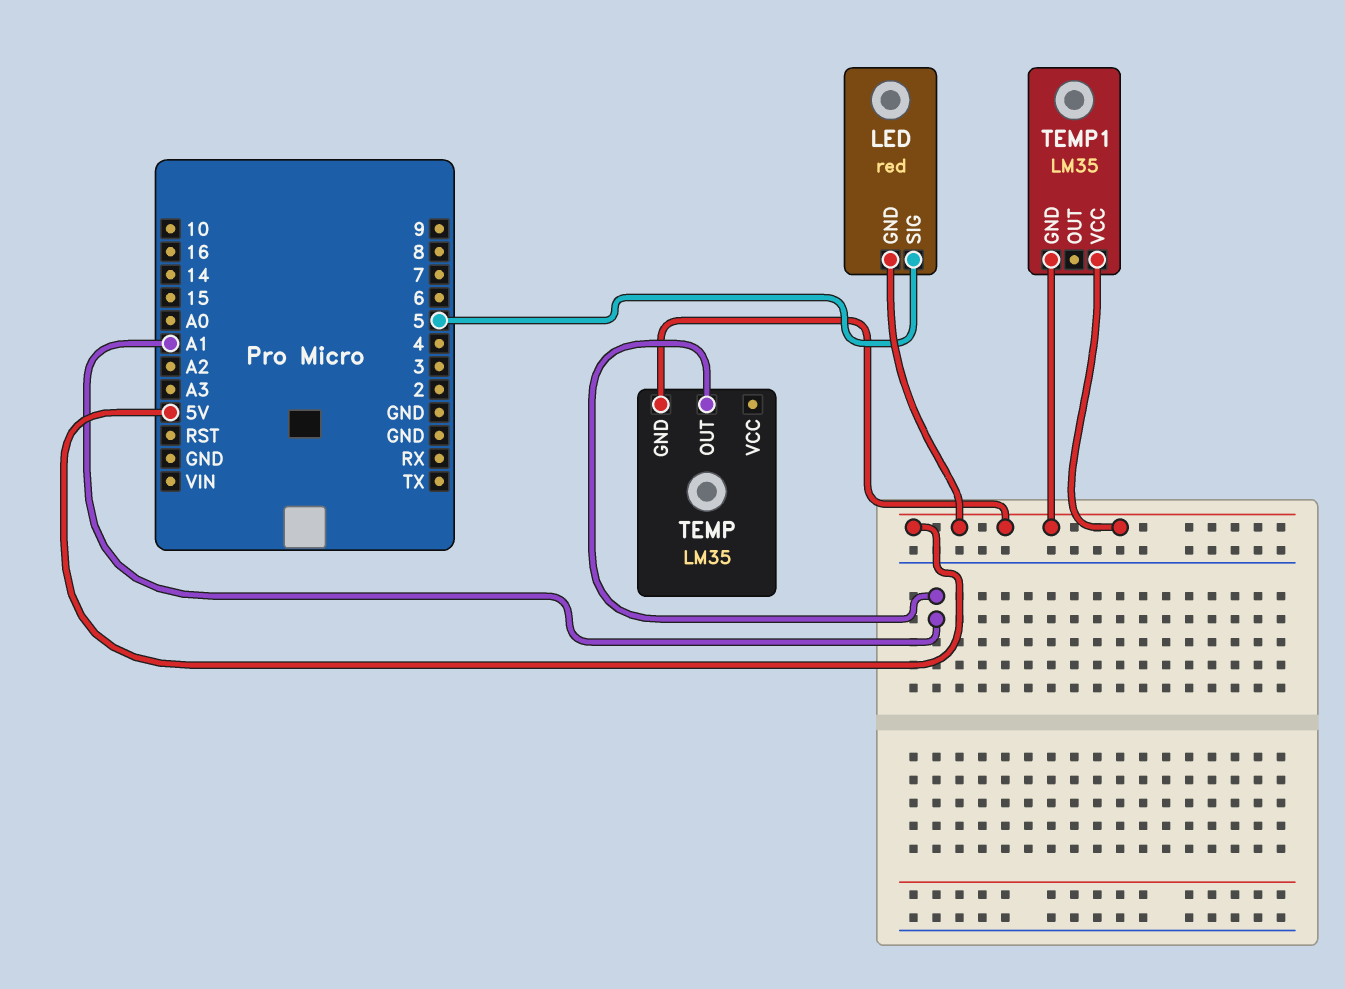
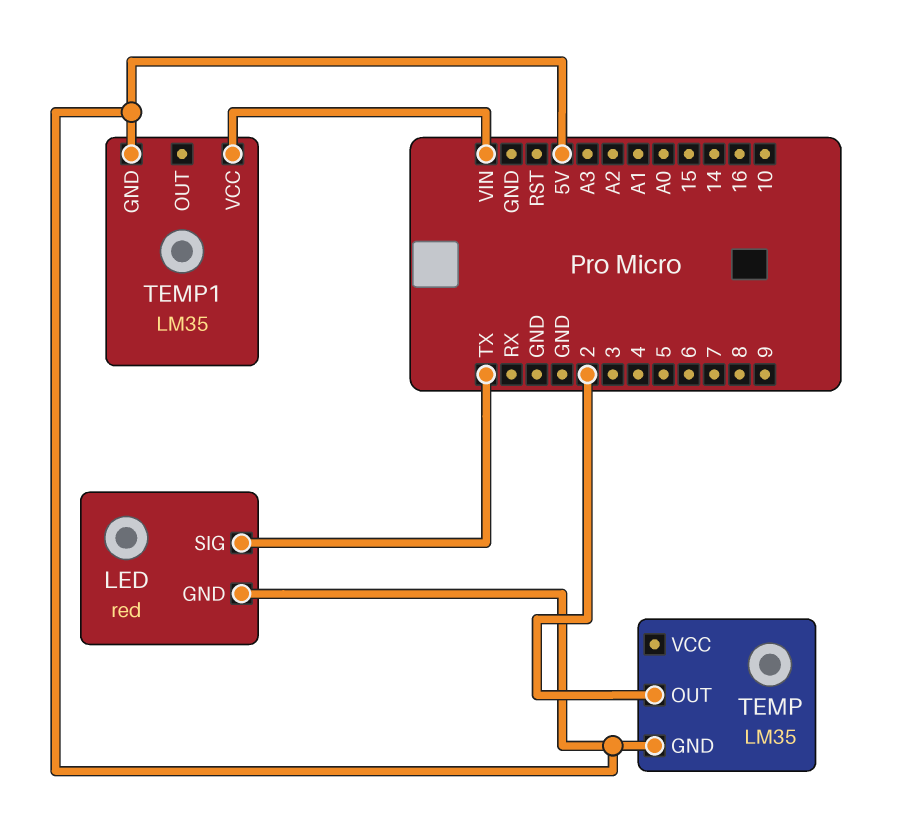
LED pin SIG: 5 -> TX
TEMP pin OUT: A1 -> 2
TEMP1 pin VCC: 5V -> VIN

